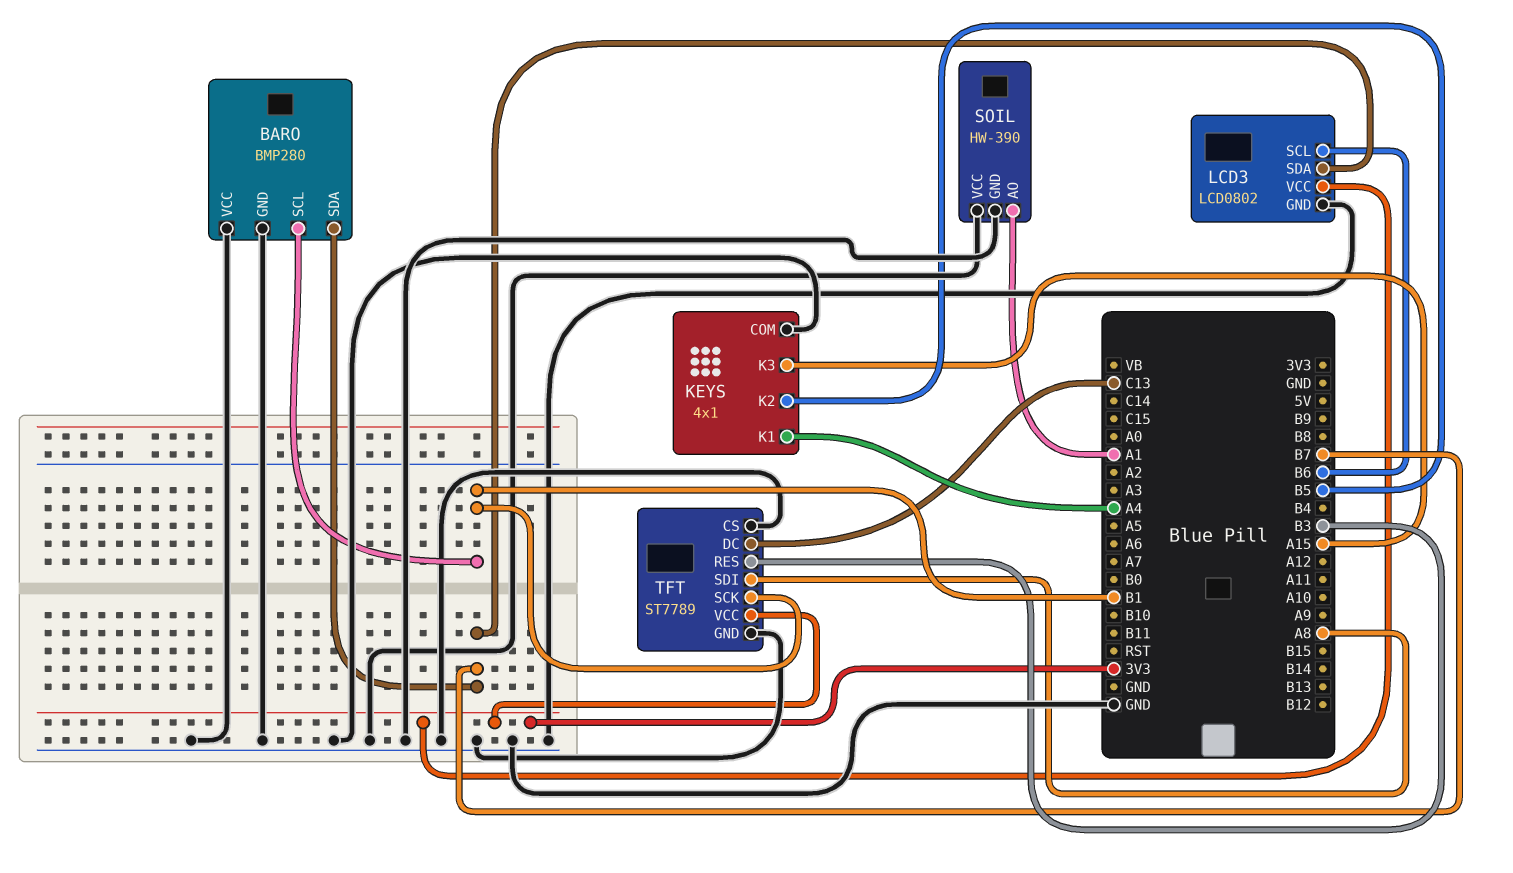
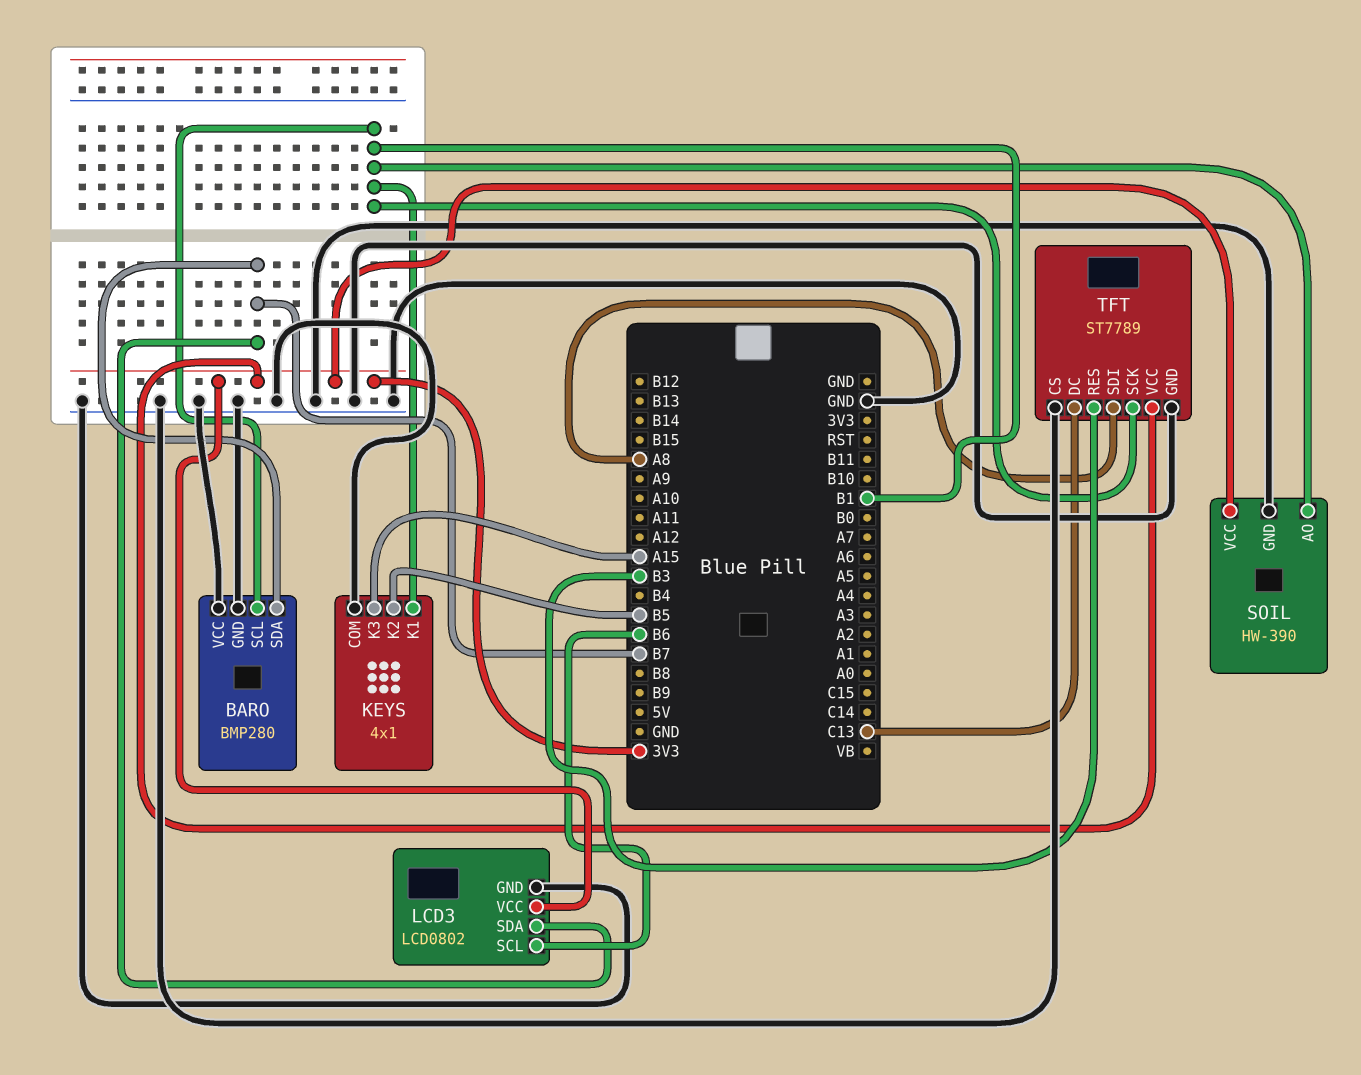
KEYS pin K1: A4 -> B1
SOIL pin AO: A1 -> B1
SOIL pin VCC: GND -> 3V3

